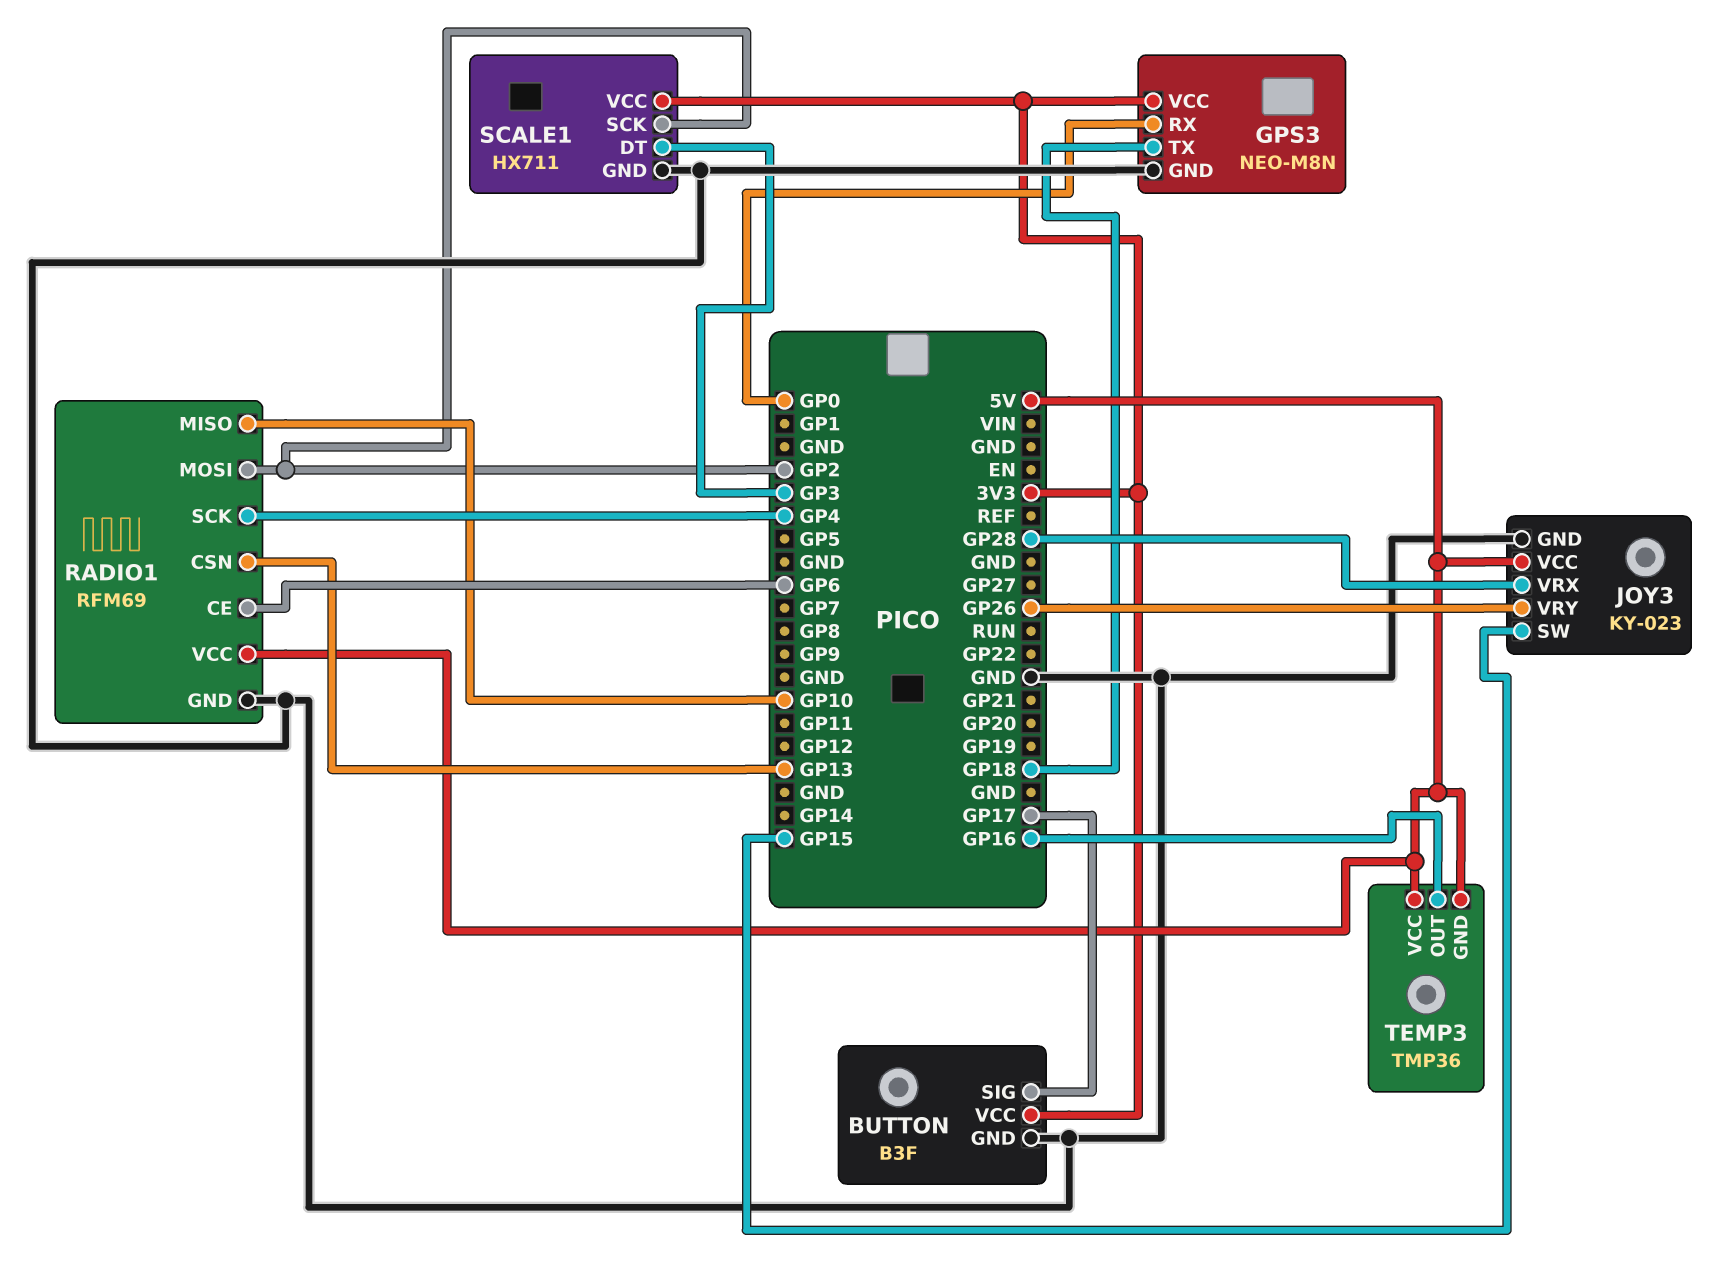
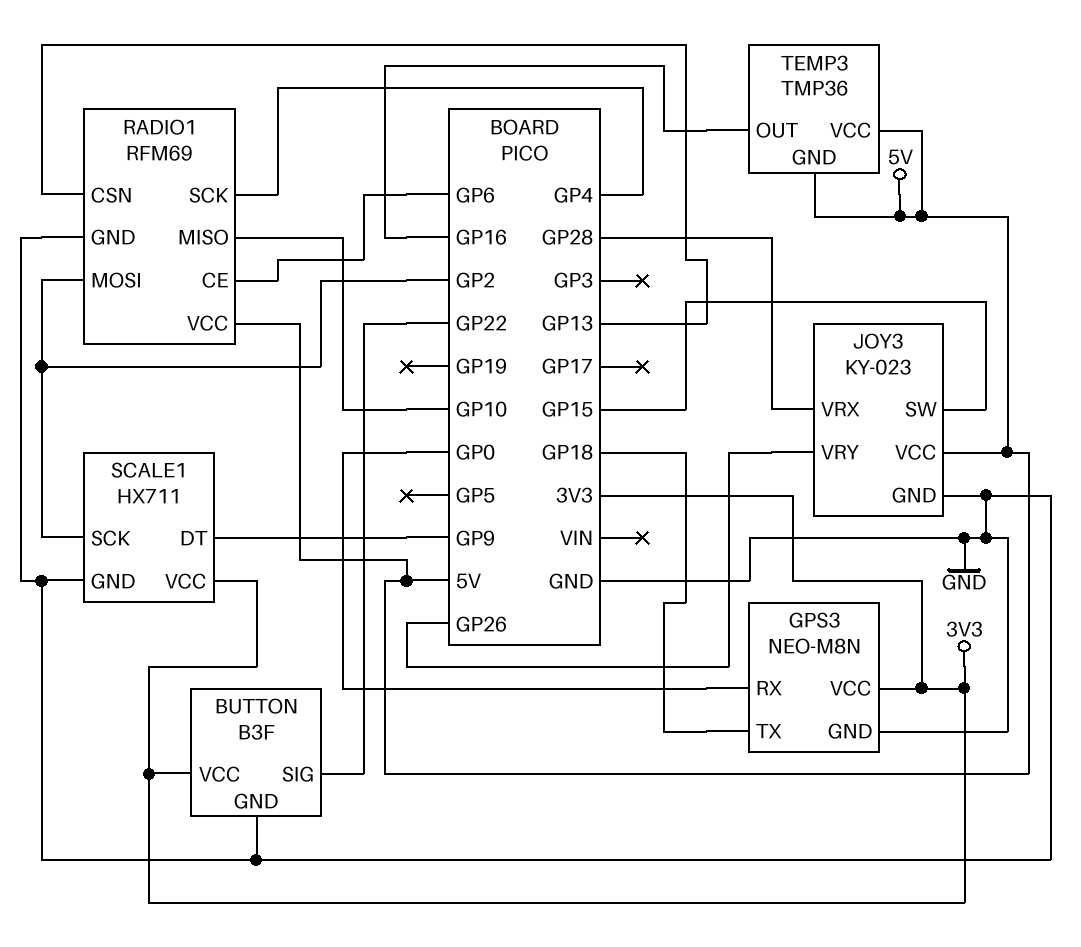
BUTTON pin SIG: GP17 -> GP22
SCALE1 pin DT: GP3 -> GP9

